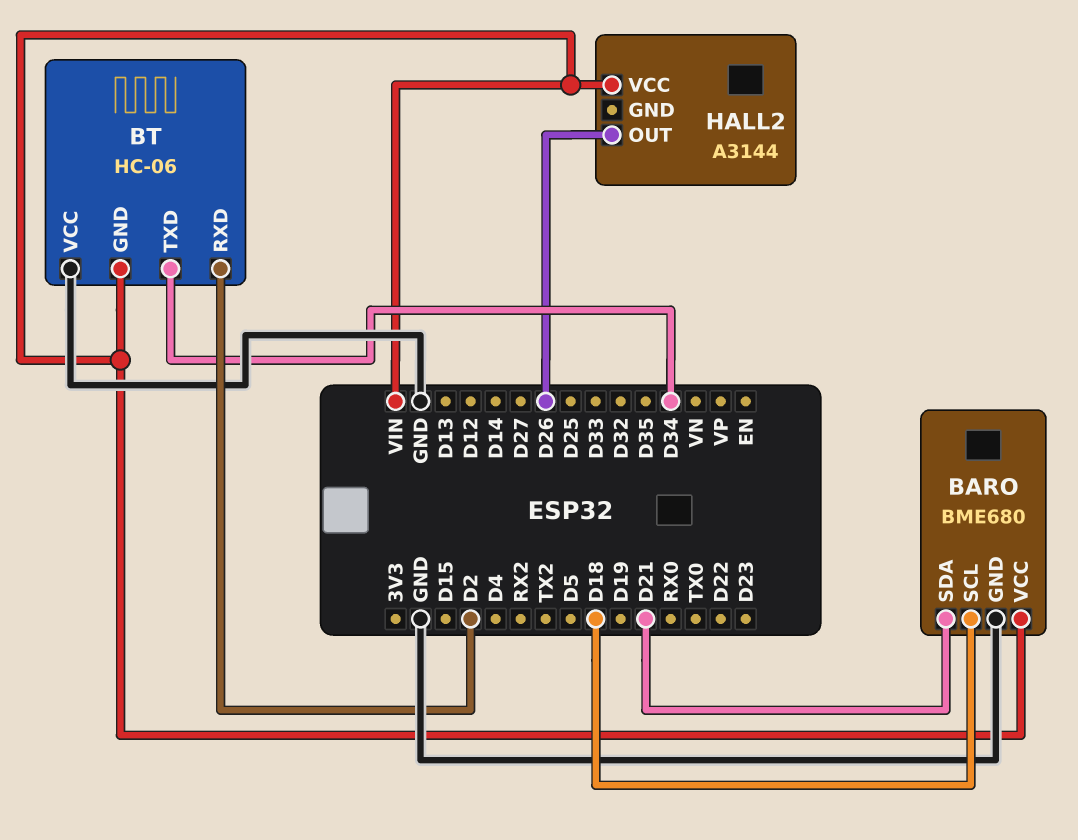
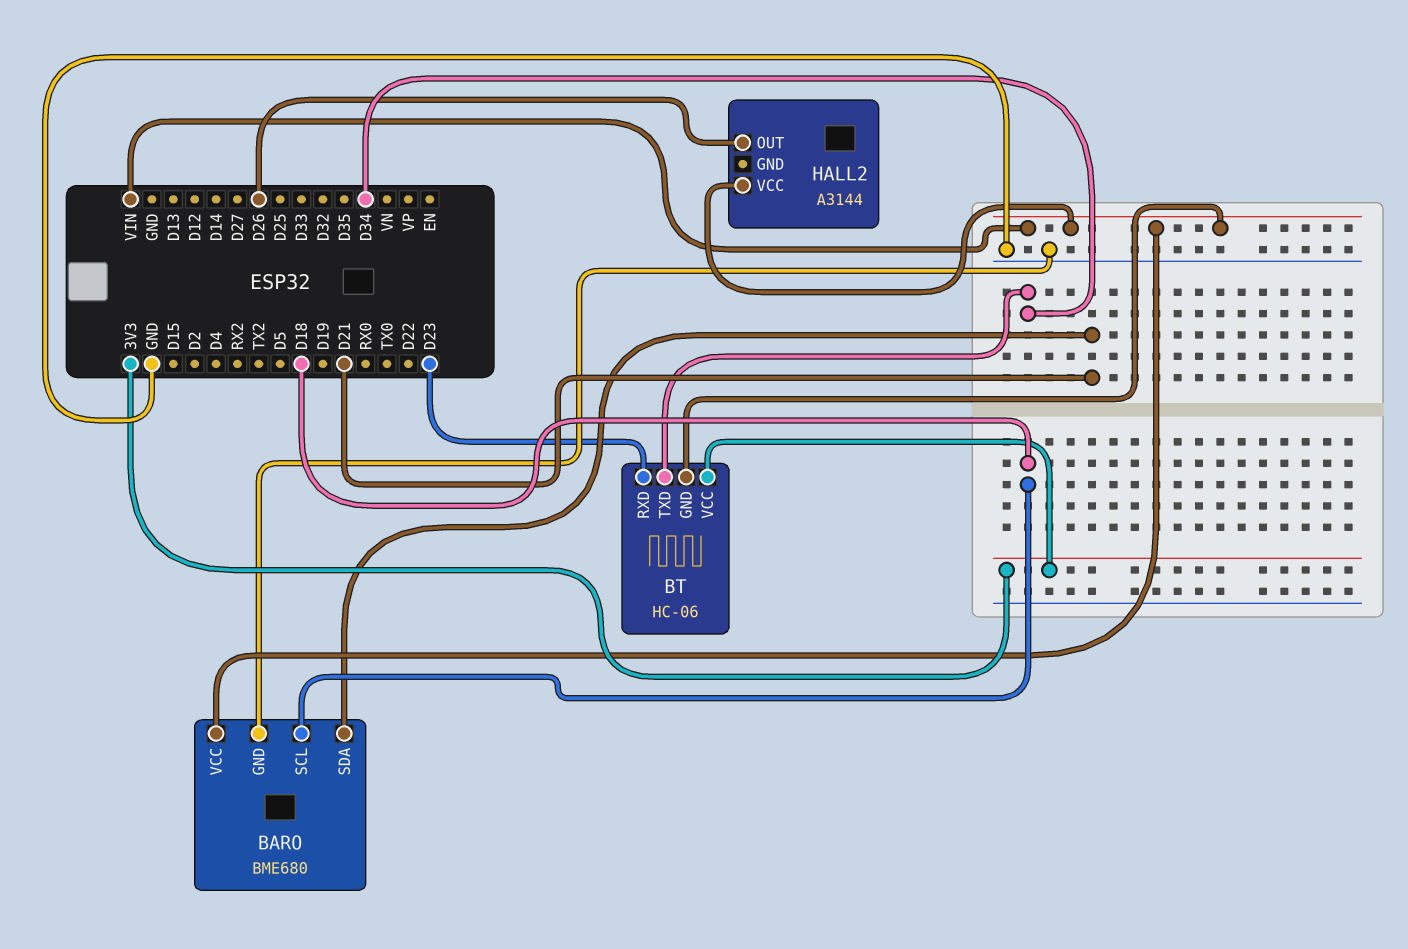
BT pin RXD: D2 -> D23
BT pin VCC: GND -> 3V3

